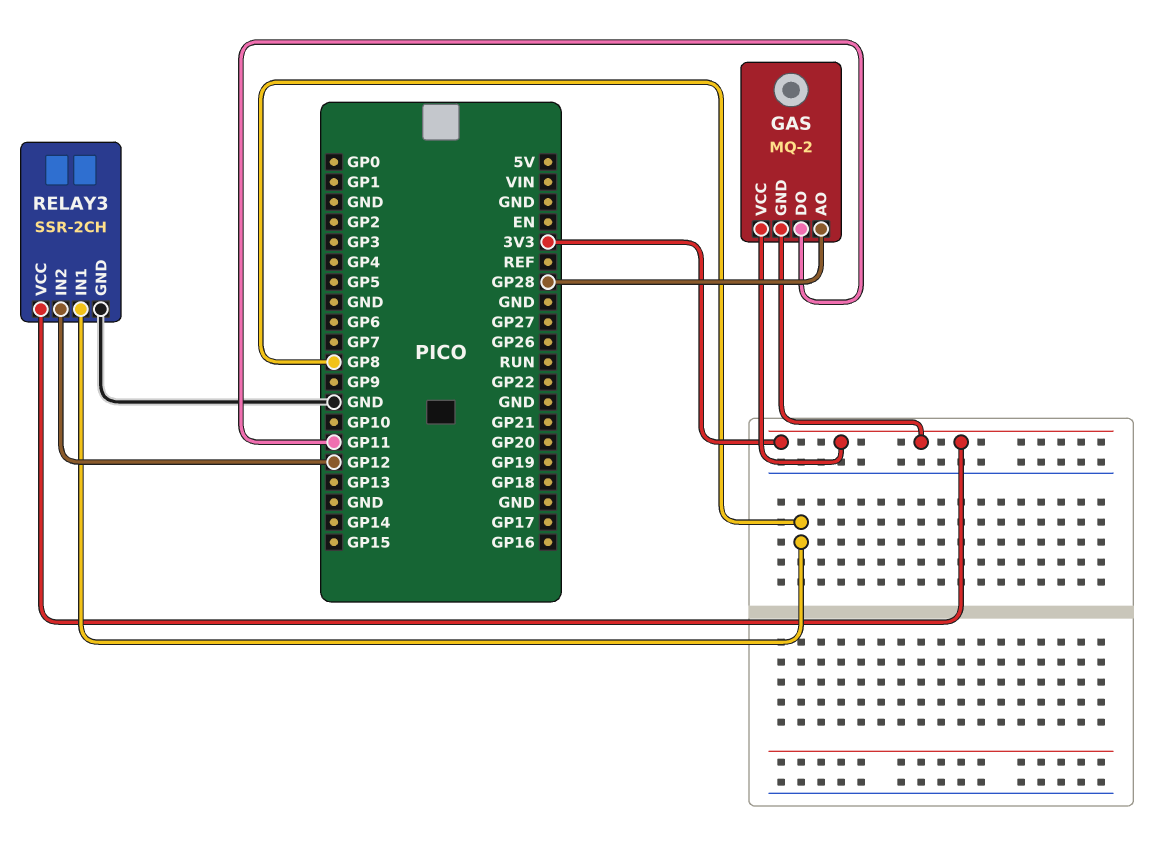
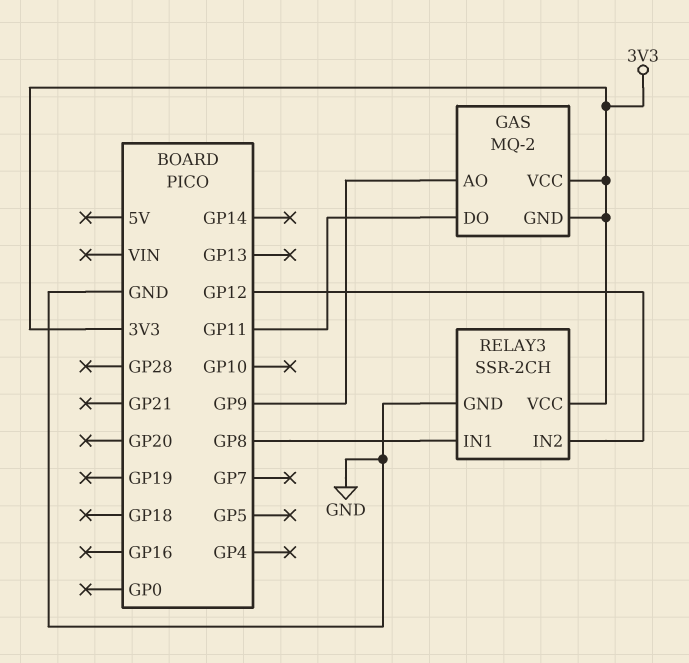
GAS pin AO: GP28 -> GP9

